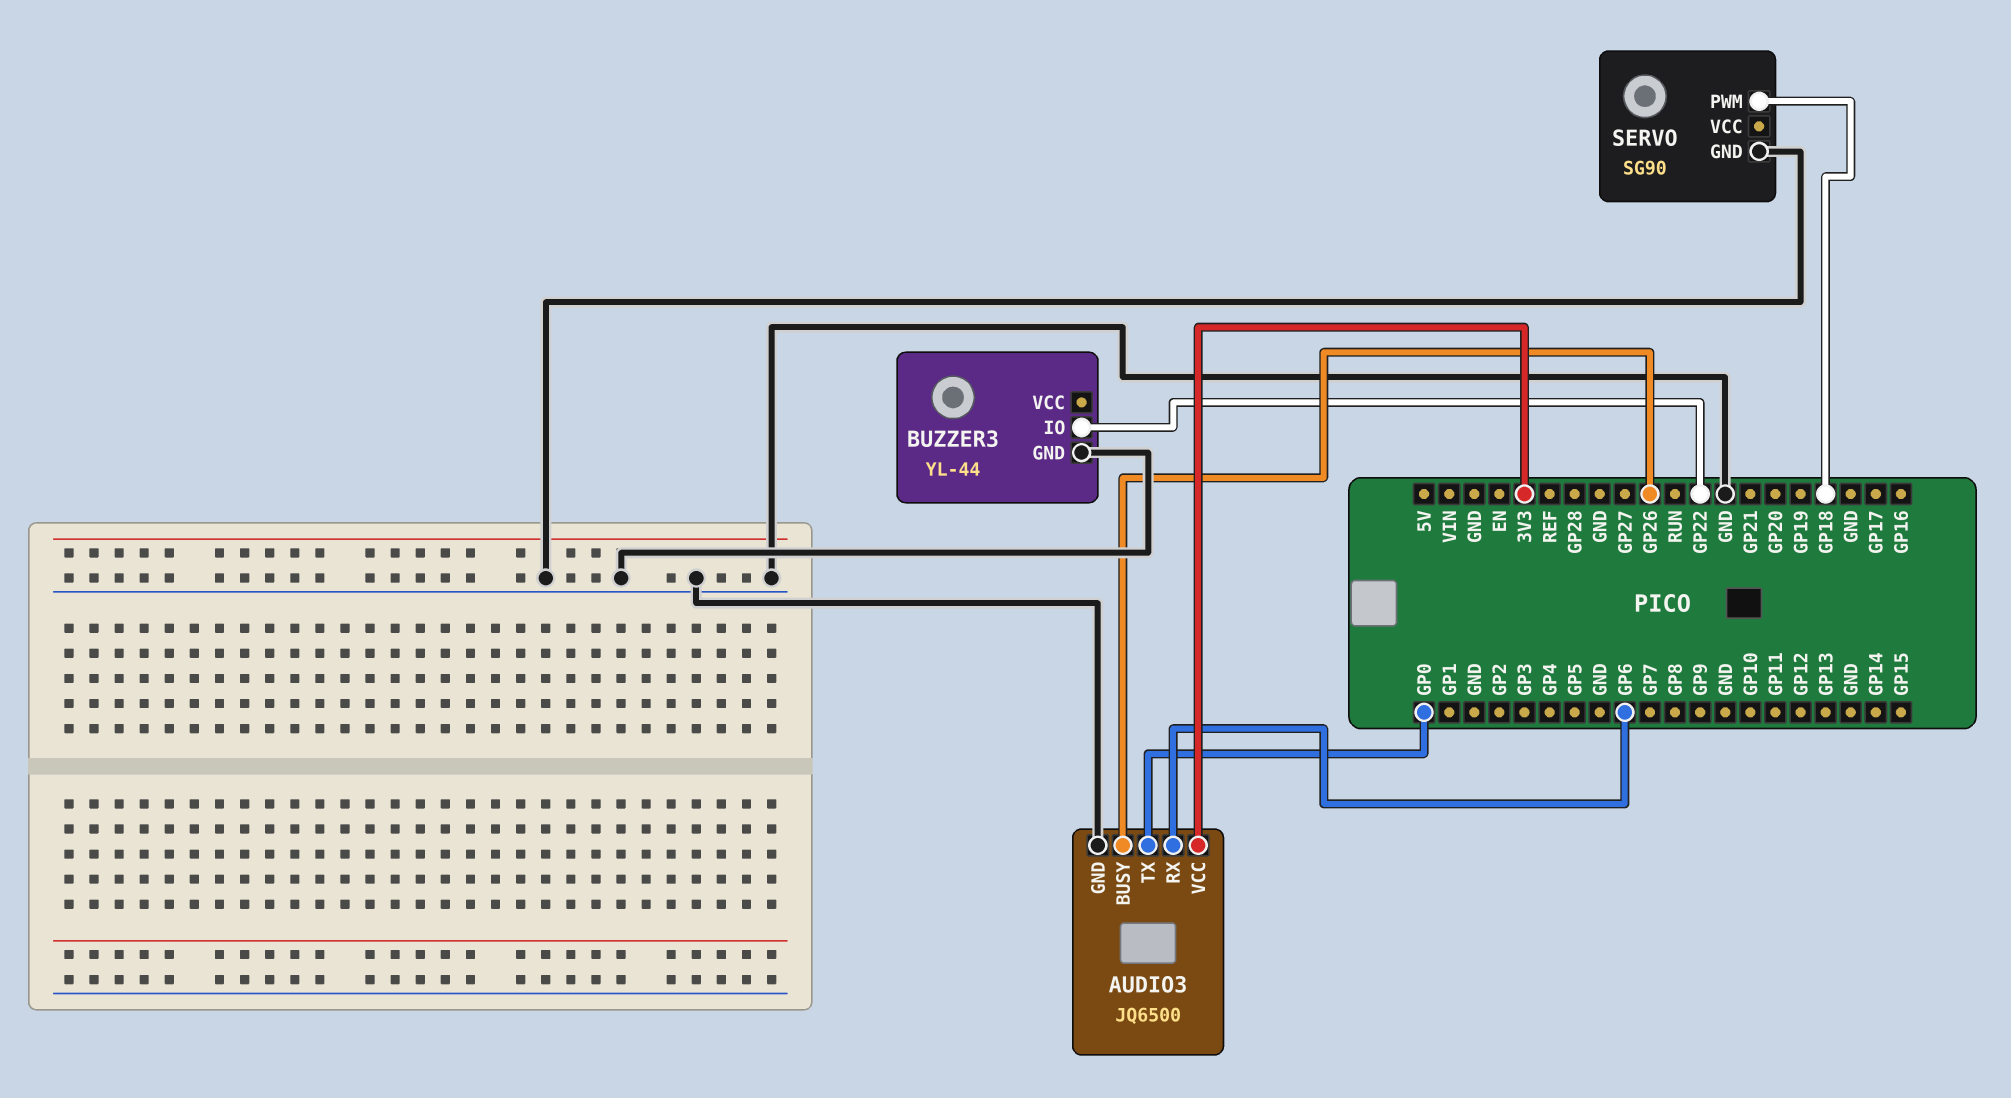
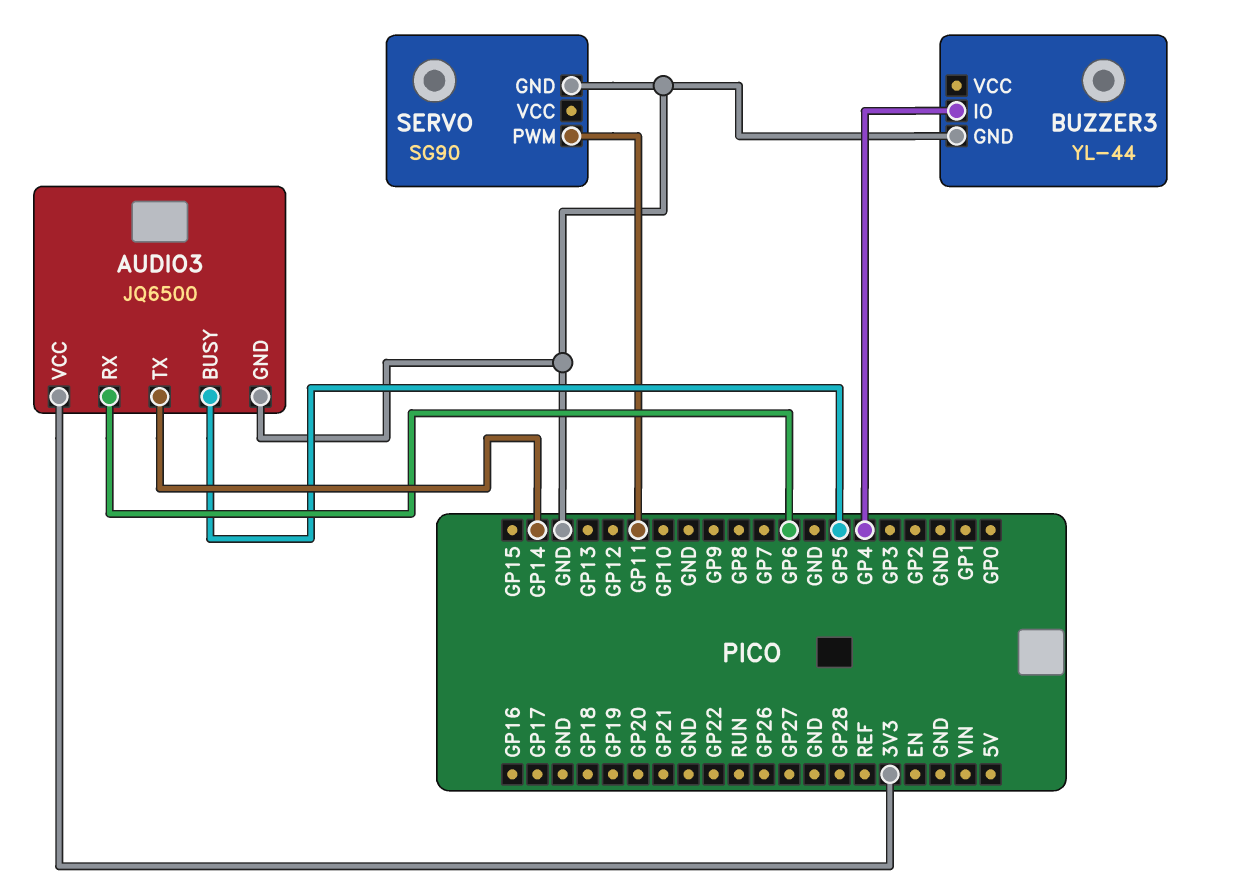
AUDIO3 pin BUSY: GP26 -> GP5
AUDIO3 pin TX: GP0 -> GP14
BUZZER3 pin IO: GP22 -> GP4
SERVO pin PWM: GP18 -> GP11

